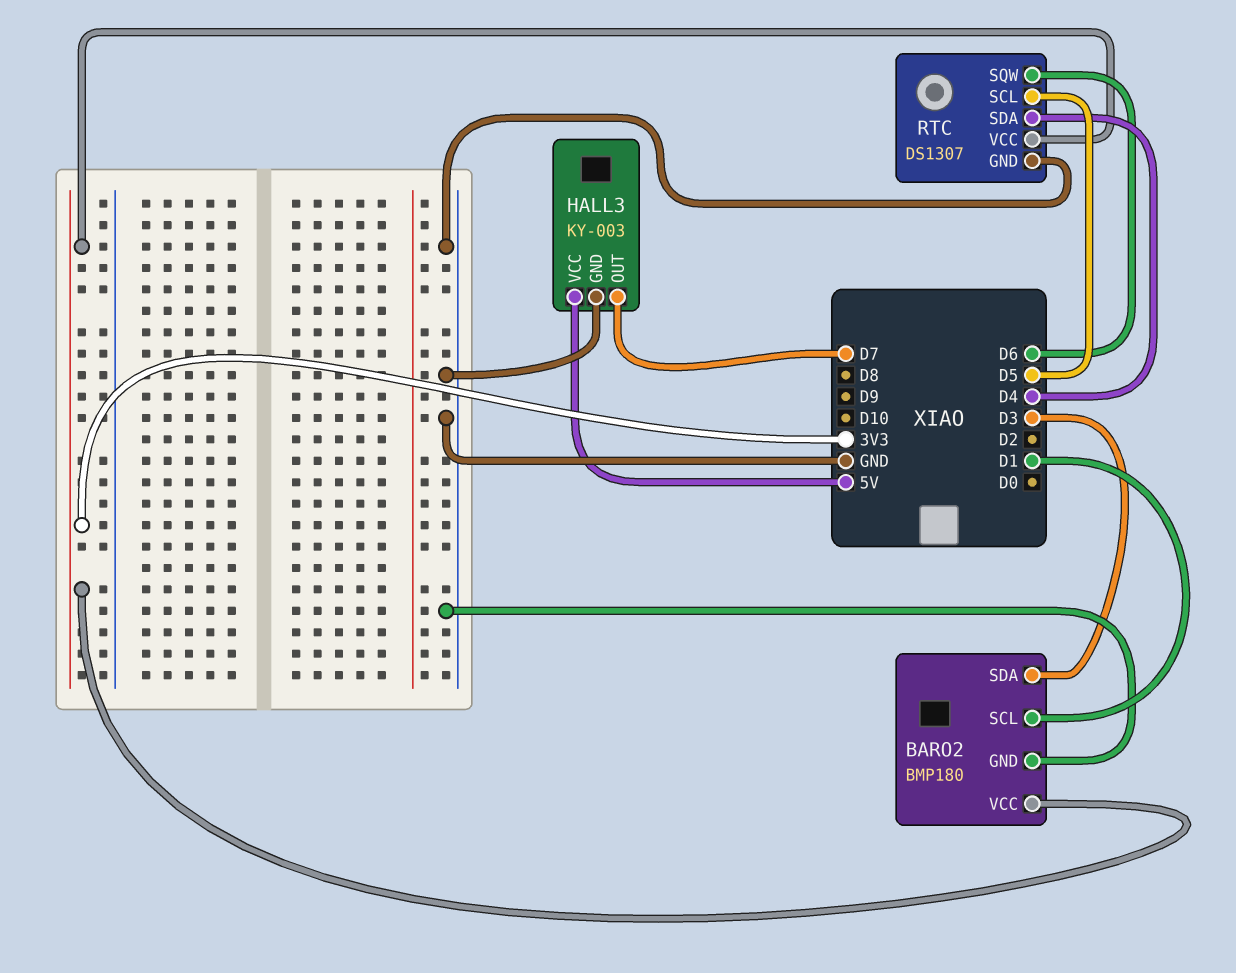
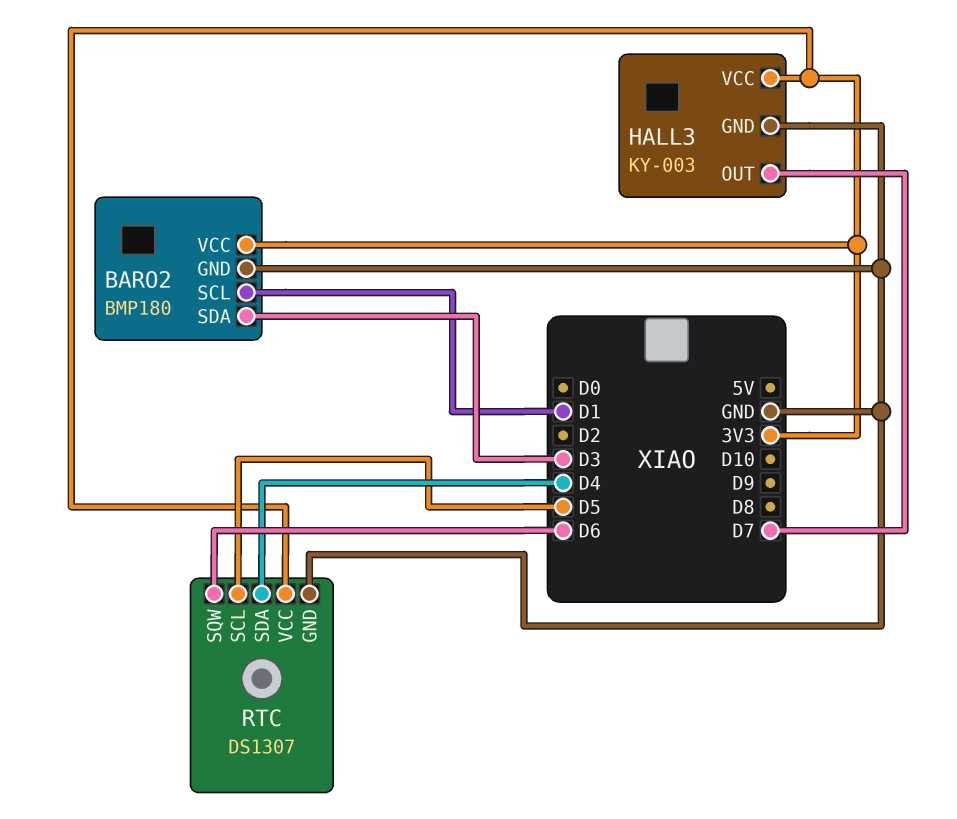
HALL3 pin VCC: 5V -> 3V3

